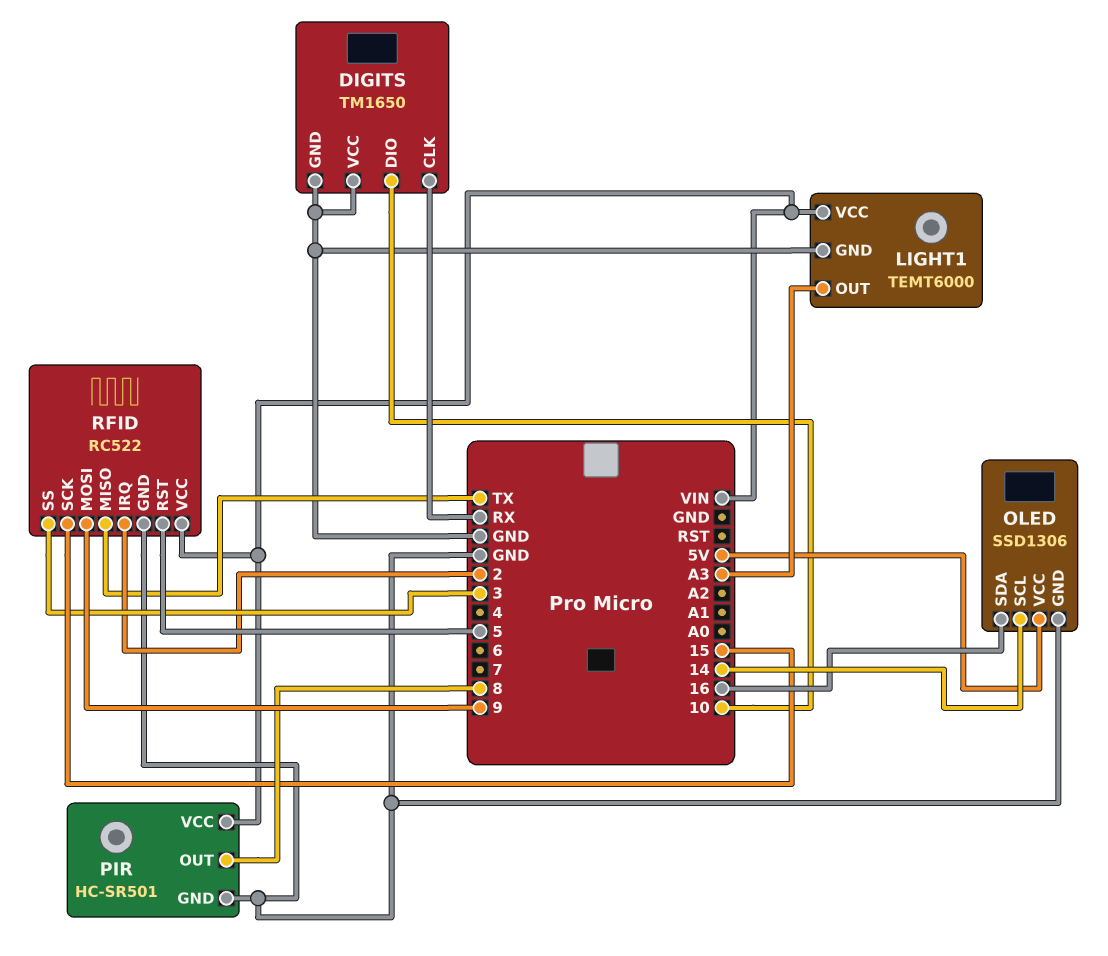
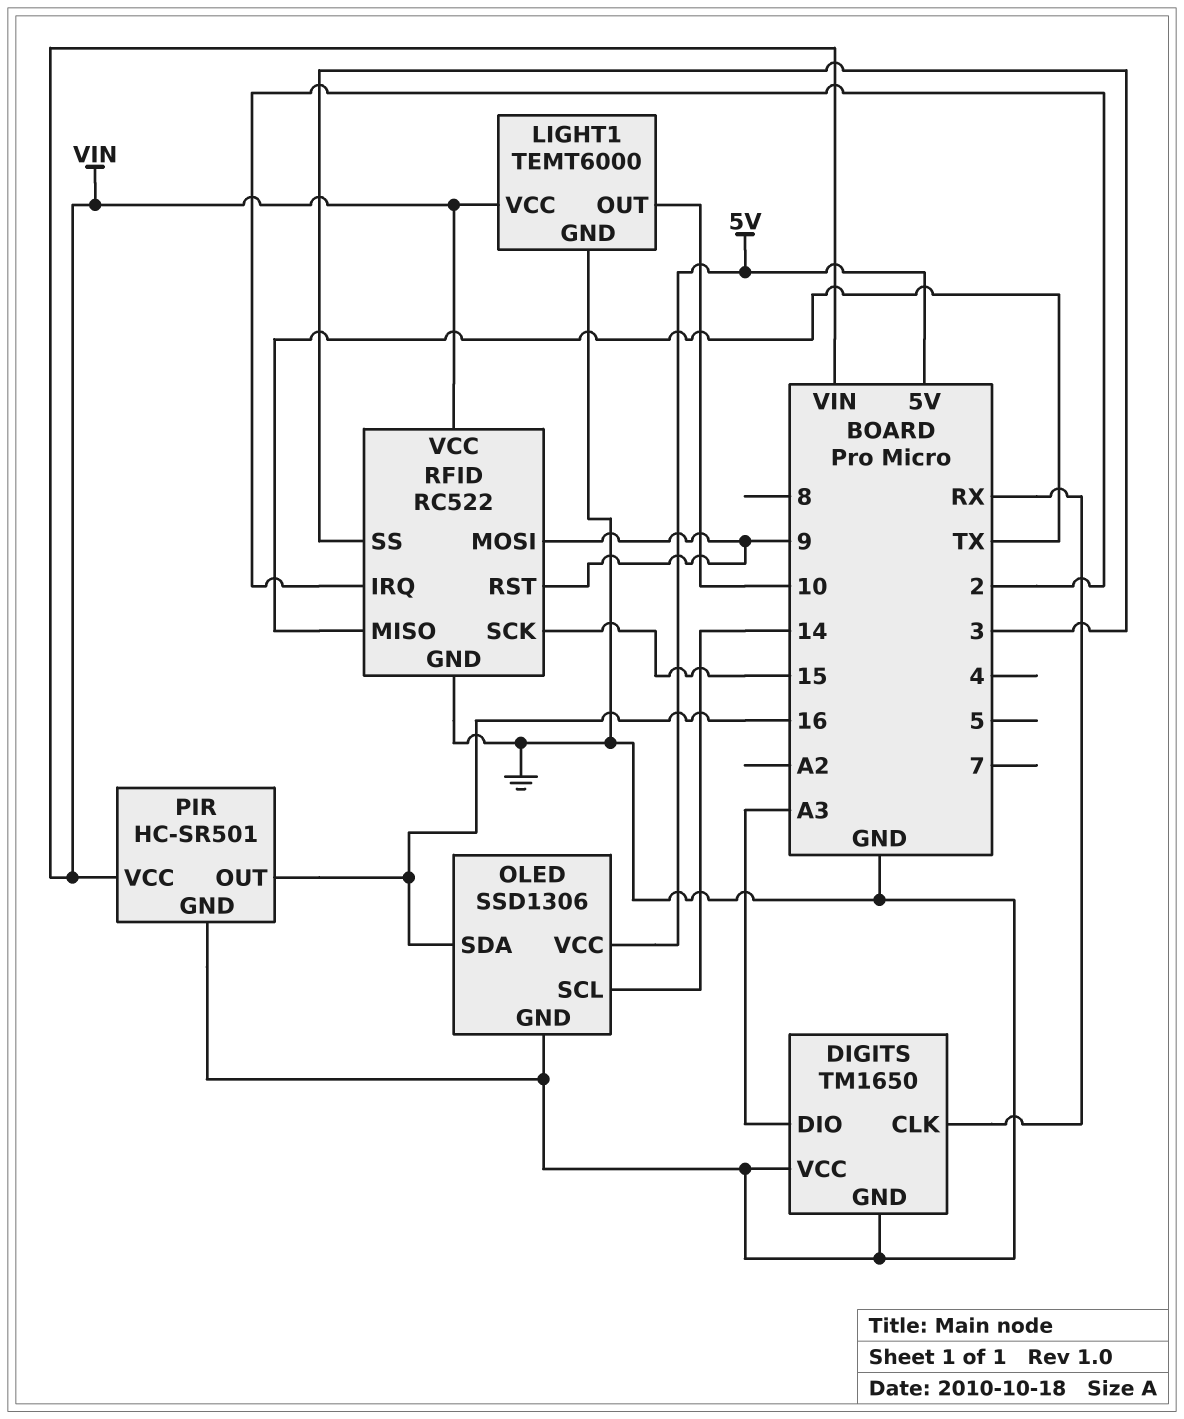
DIGITS pin DIO: 10 -> A3
LIGHT1 pin OUT: A3 -> 10
PIR pin OUT: 8 -> 16
RFID pin RST: 5 -> 9

